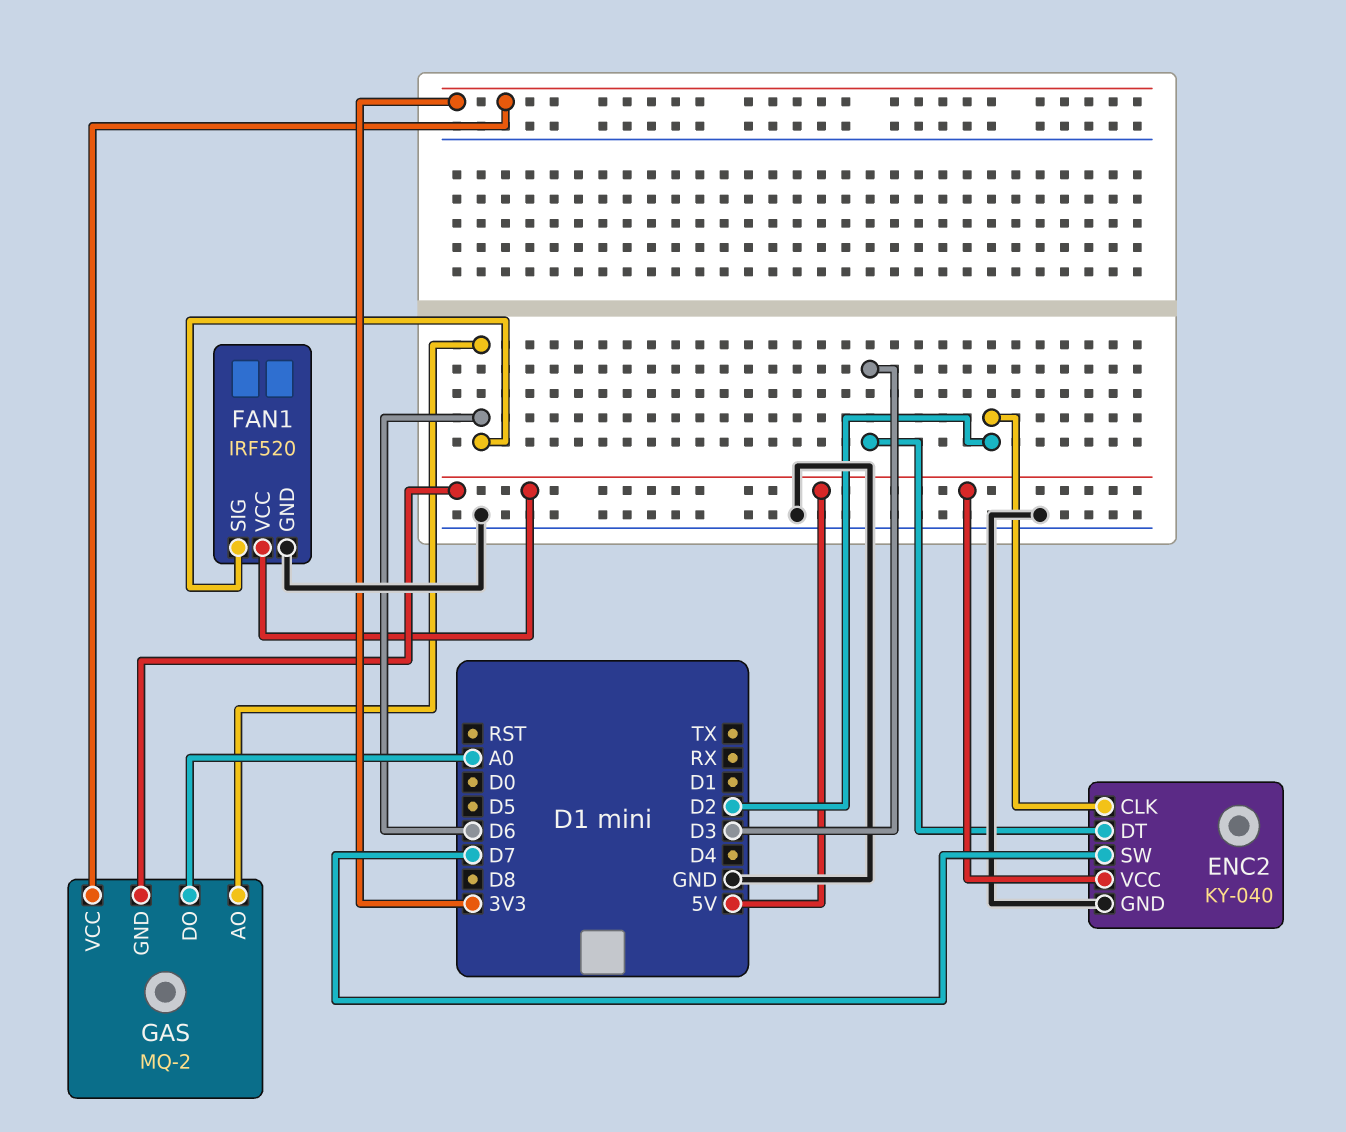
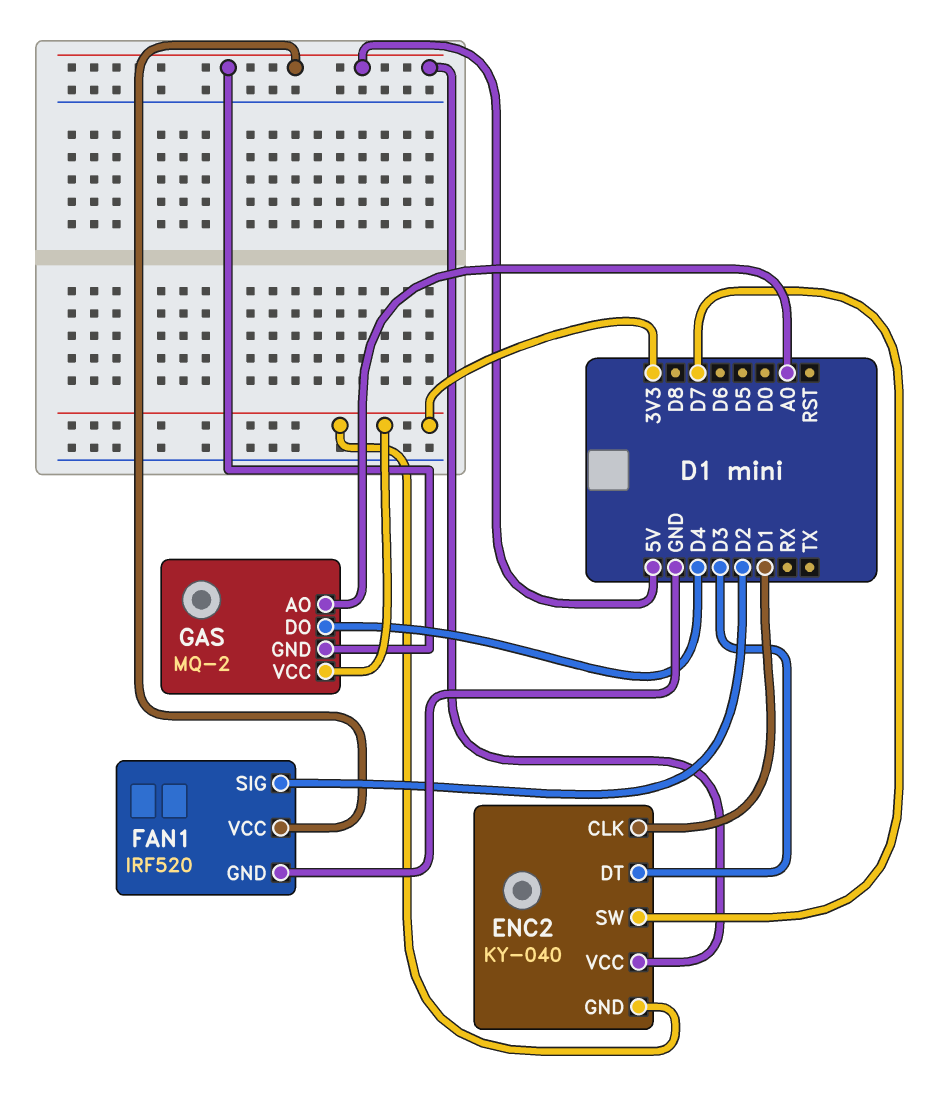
ENC2 pin CLK: D2 -> D1
ENC2 pin GND: GND -> 3V3
FAN1 pin SIG: D6 -> D2
GAS pin AO: D6 -> A0
GAS pin DO: A0 -> D4

